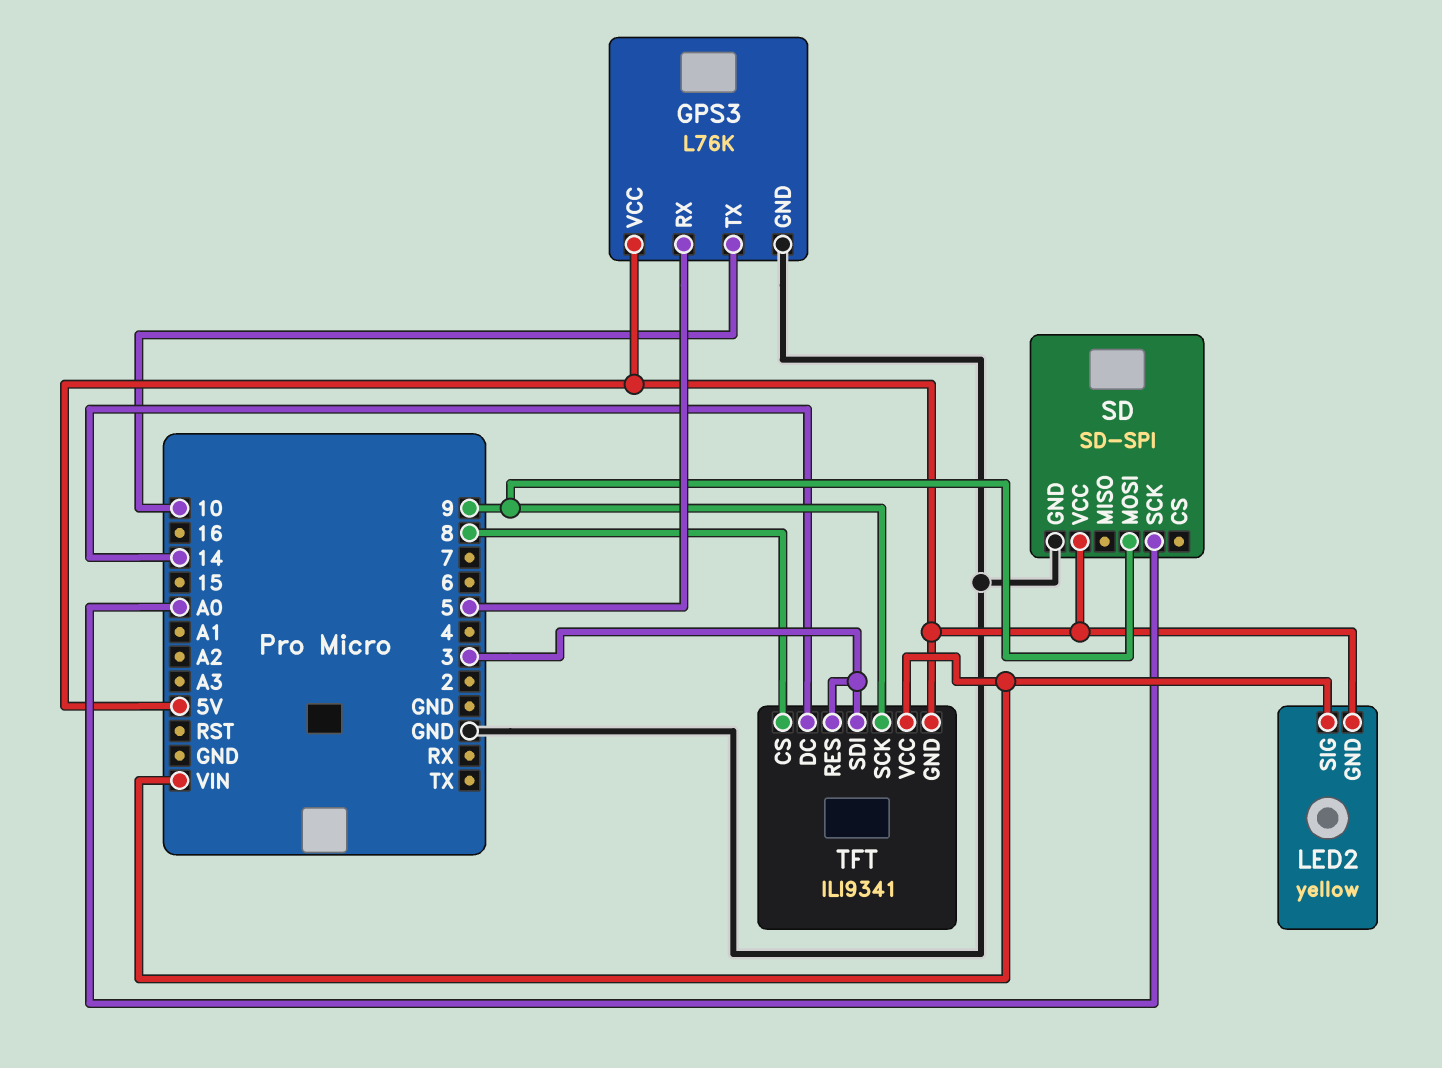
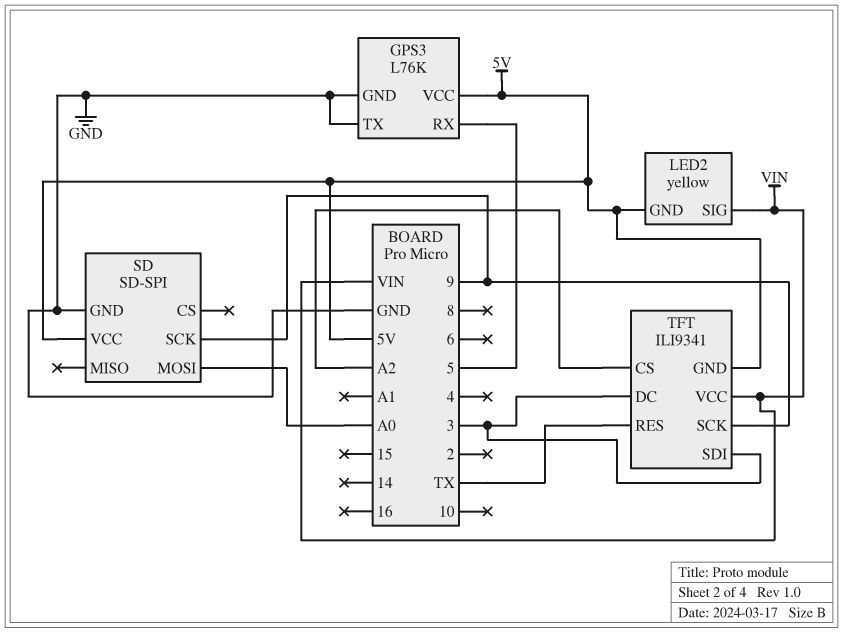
GPS3 pin TX: 10 -> GND
SD pin MOSI: 9 -> A0
SD pin SCK: A0 -> 9
TFT pin CS: 8 -> A2
TFT pin DC: 14 -> 3
TFT pin RES: 3 -> TX

